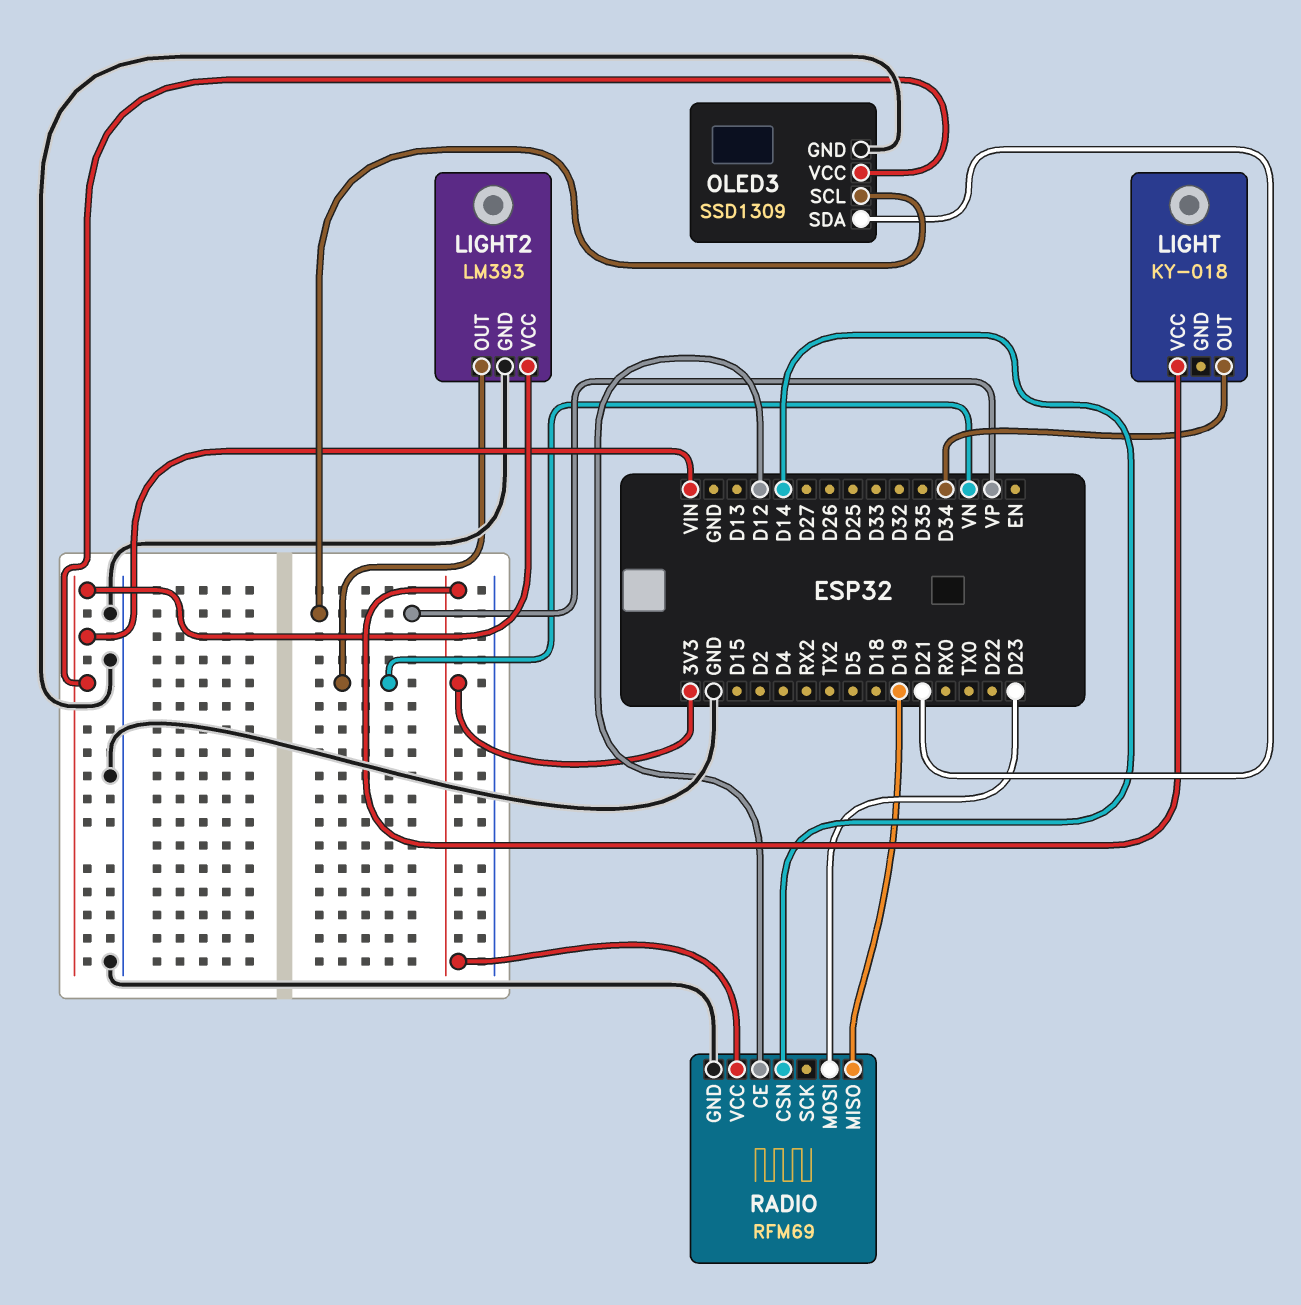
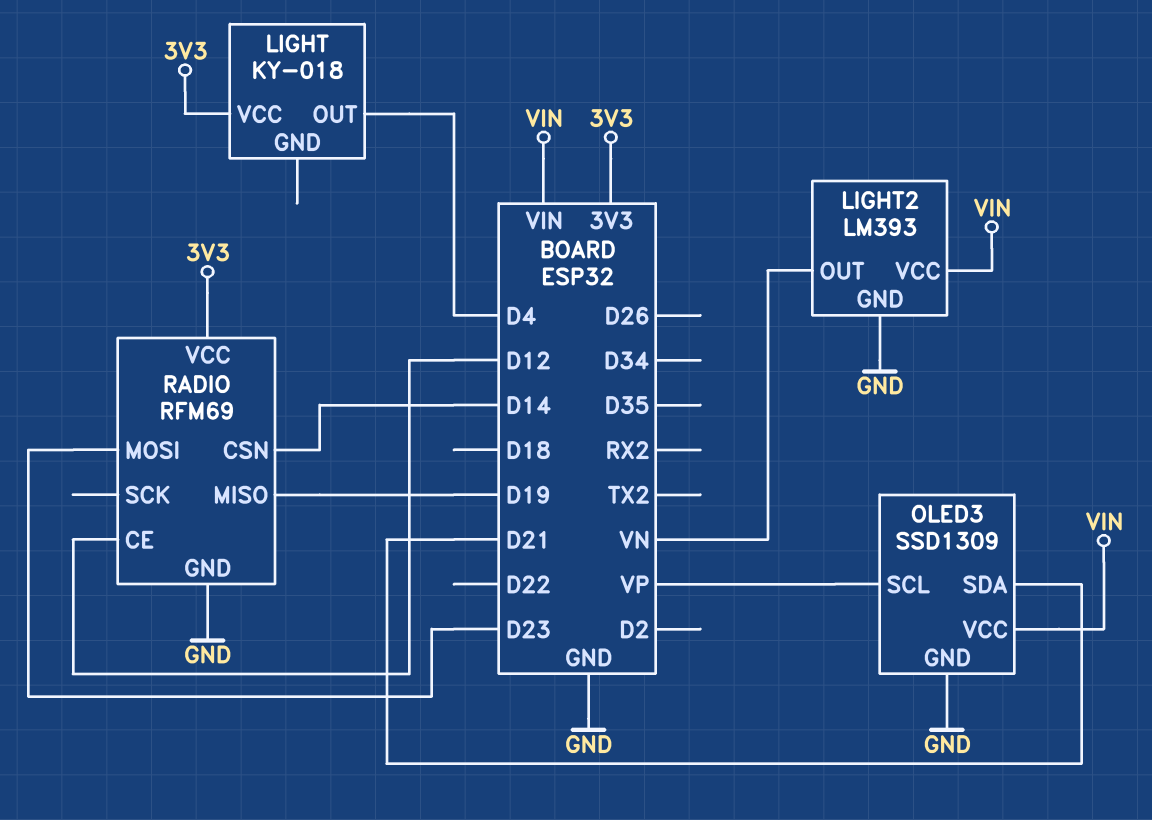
LIGHT pin OUT: D34 -> D4

